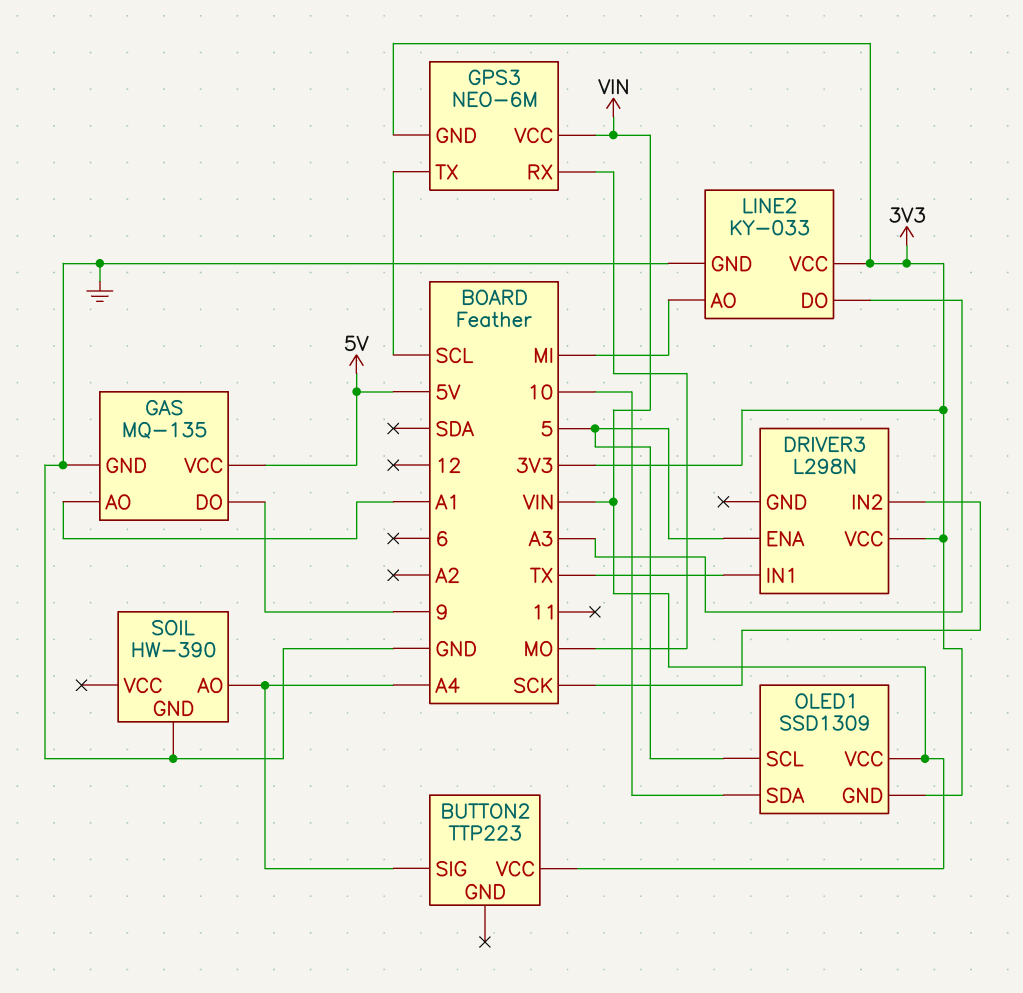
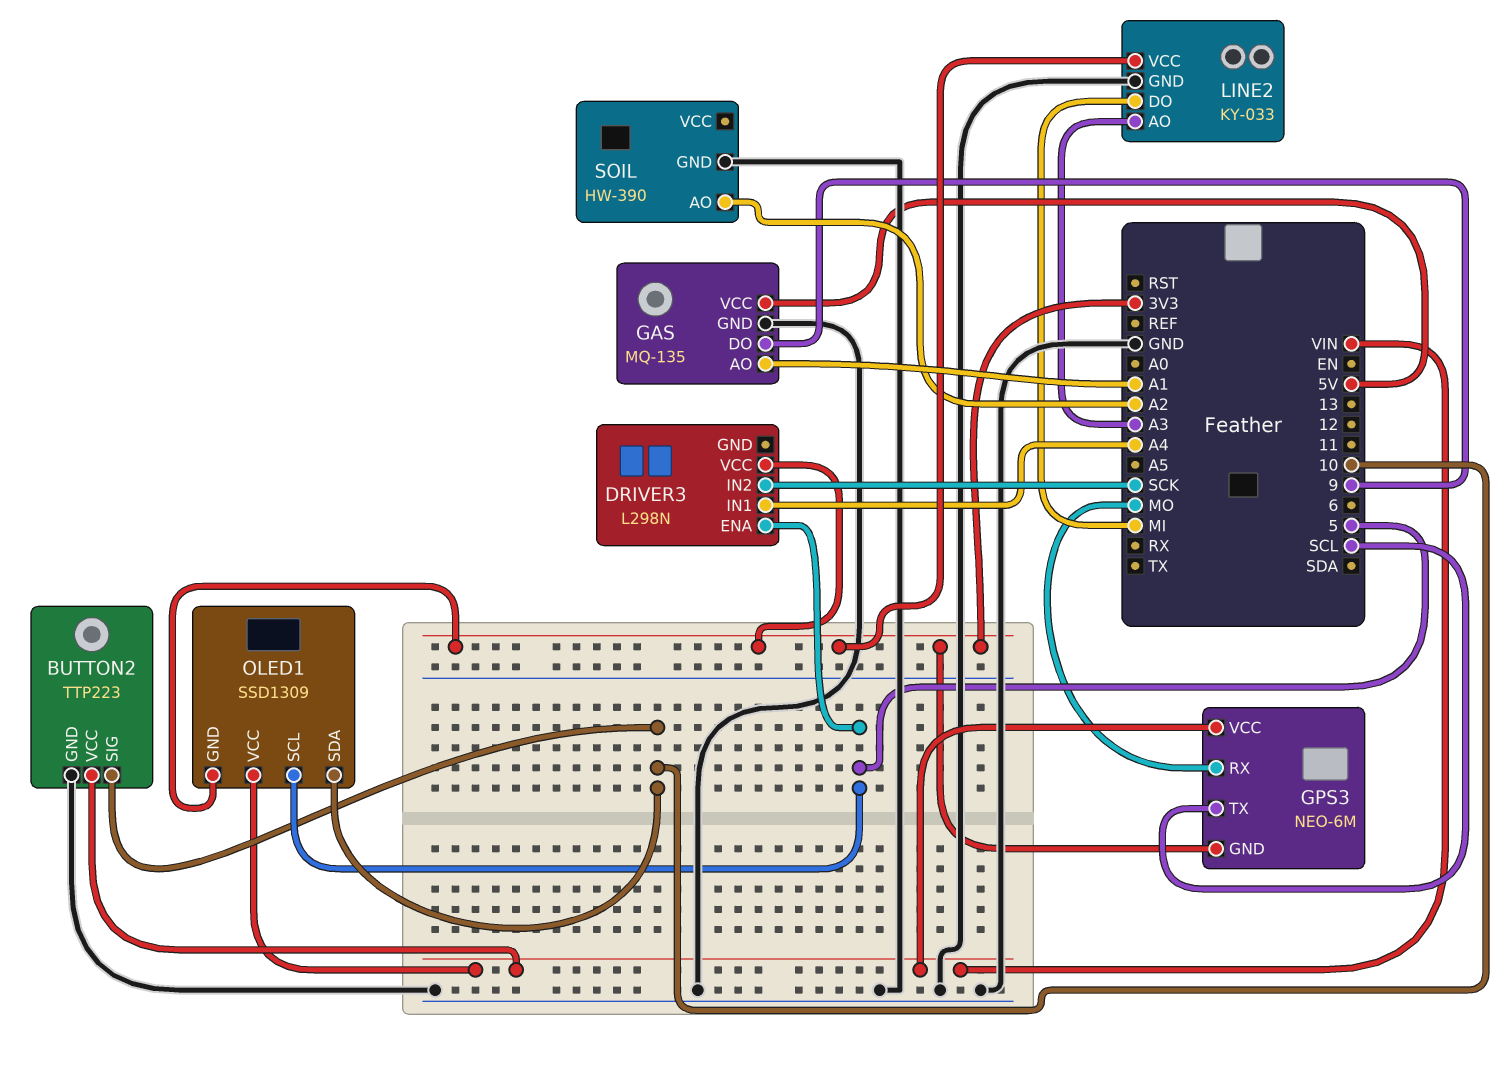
BUTTON2 pin GND: none -> GND
BUTTON2 pin SIG: A4 -> 10
DRIVER3 pin IN1: TX -> A4
LINE2 pin AO: MI -> A3
LINE2 pin DO: A3 -> MI
SOIL pin AO: A4 -> A2

